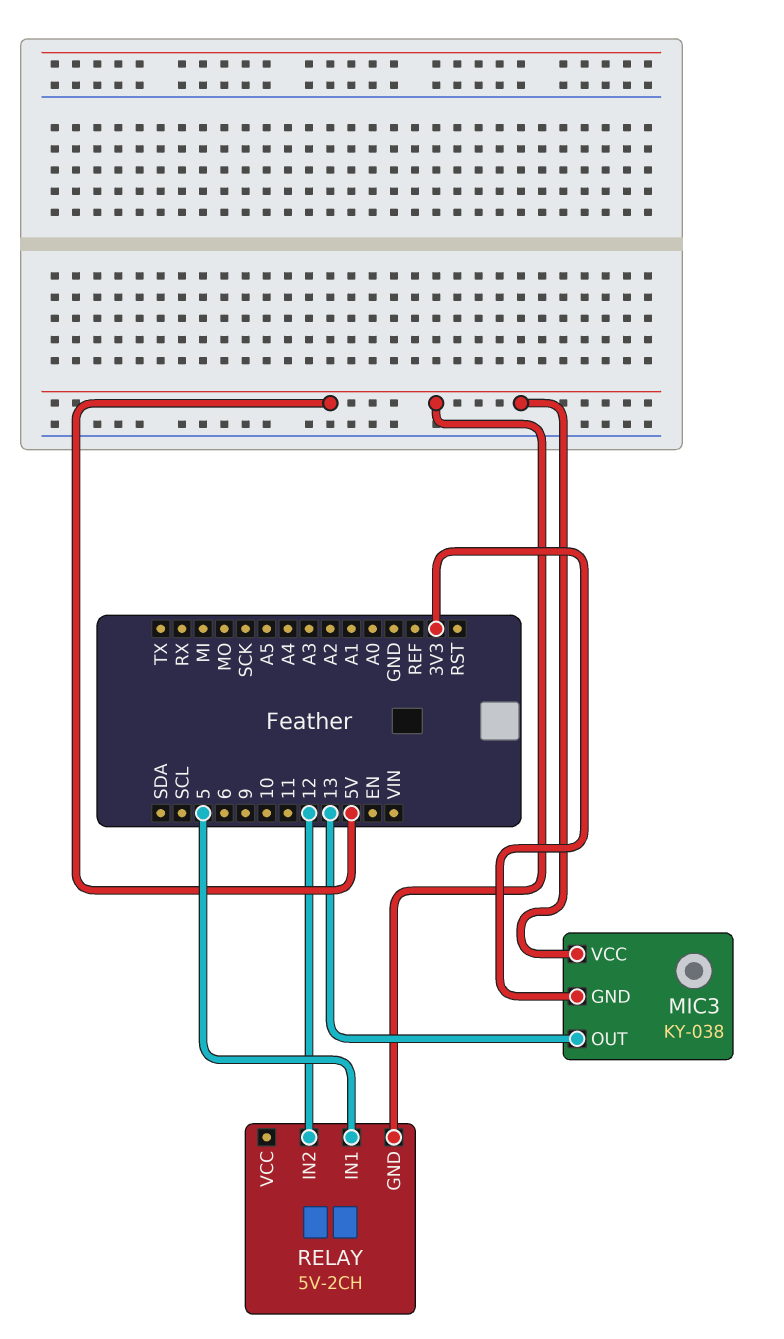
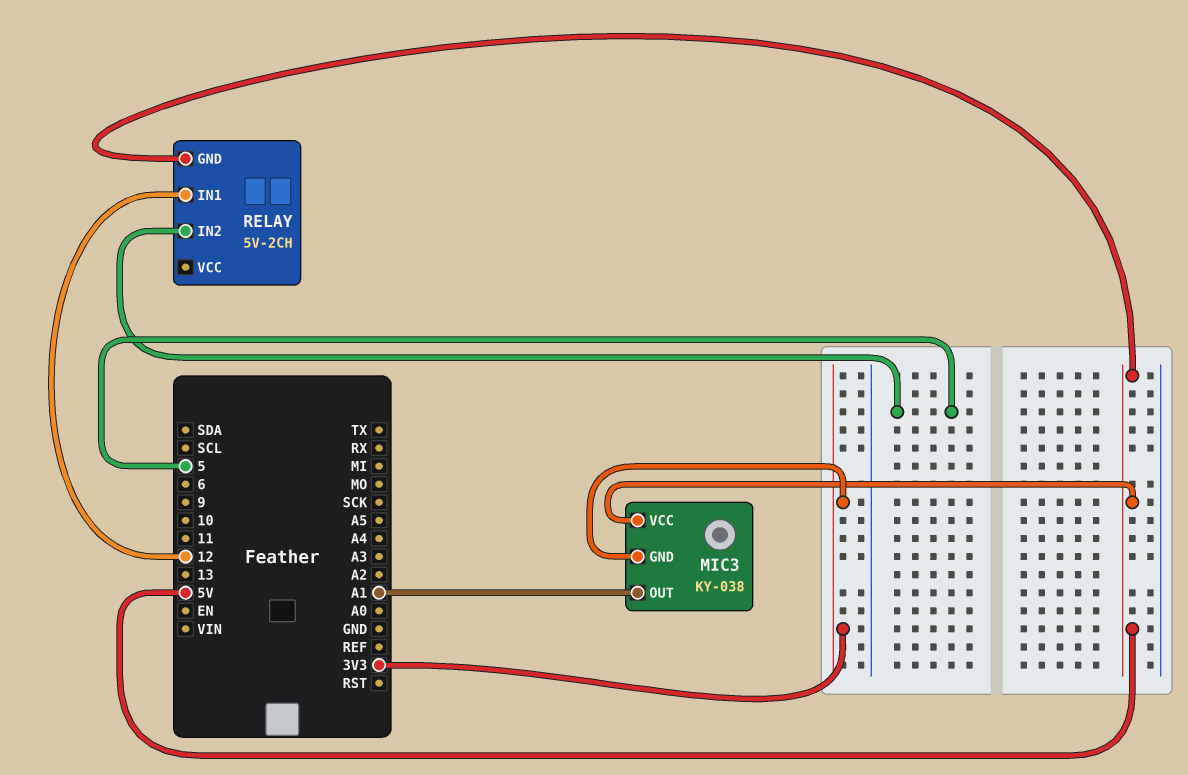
MIC3 pin OUT: 13 -> A1
RELAY pin IN1: 5 -> 12
RELAY pin IN2: 12 -> 5

